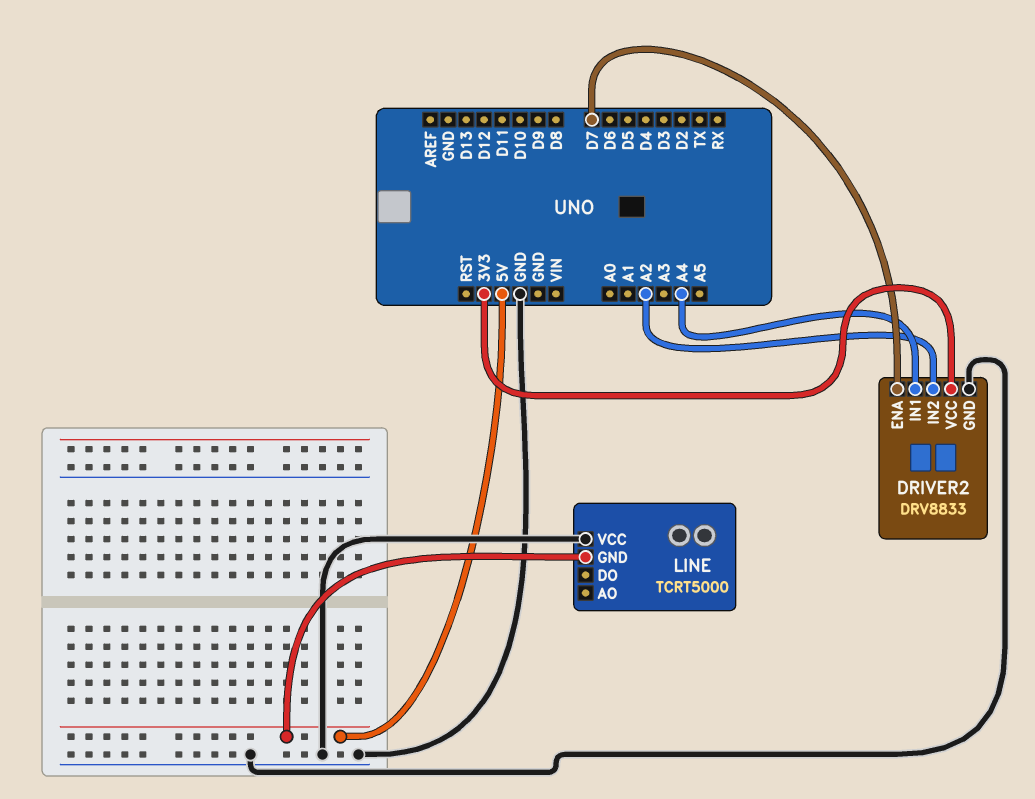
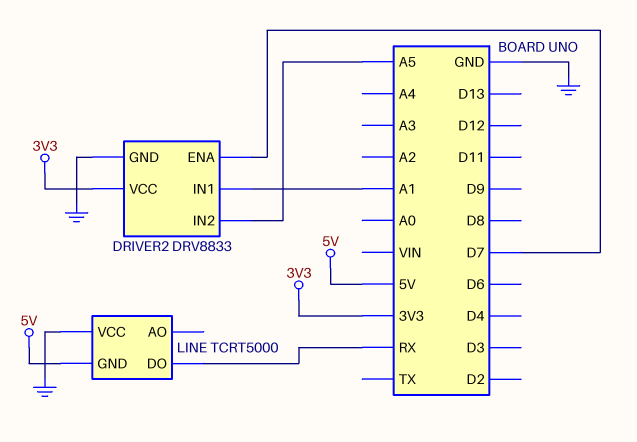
DRIVER2 pin IN1: A4 -> A1
DRIVER2 pin IN2: A2 -> A5
LINE pin DO: none -> RX

